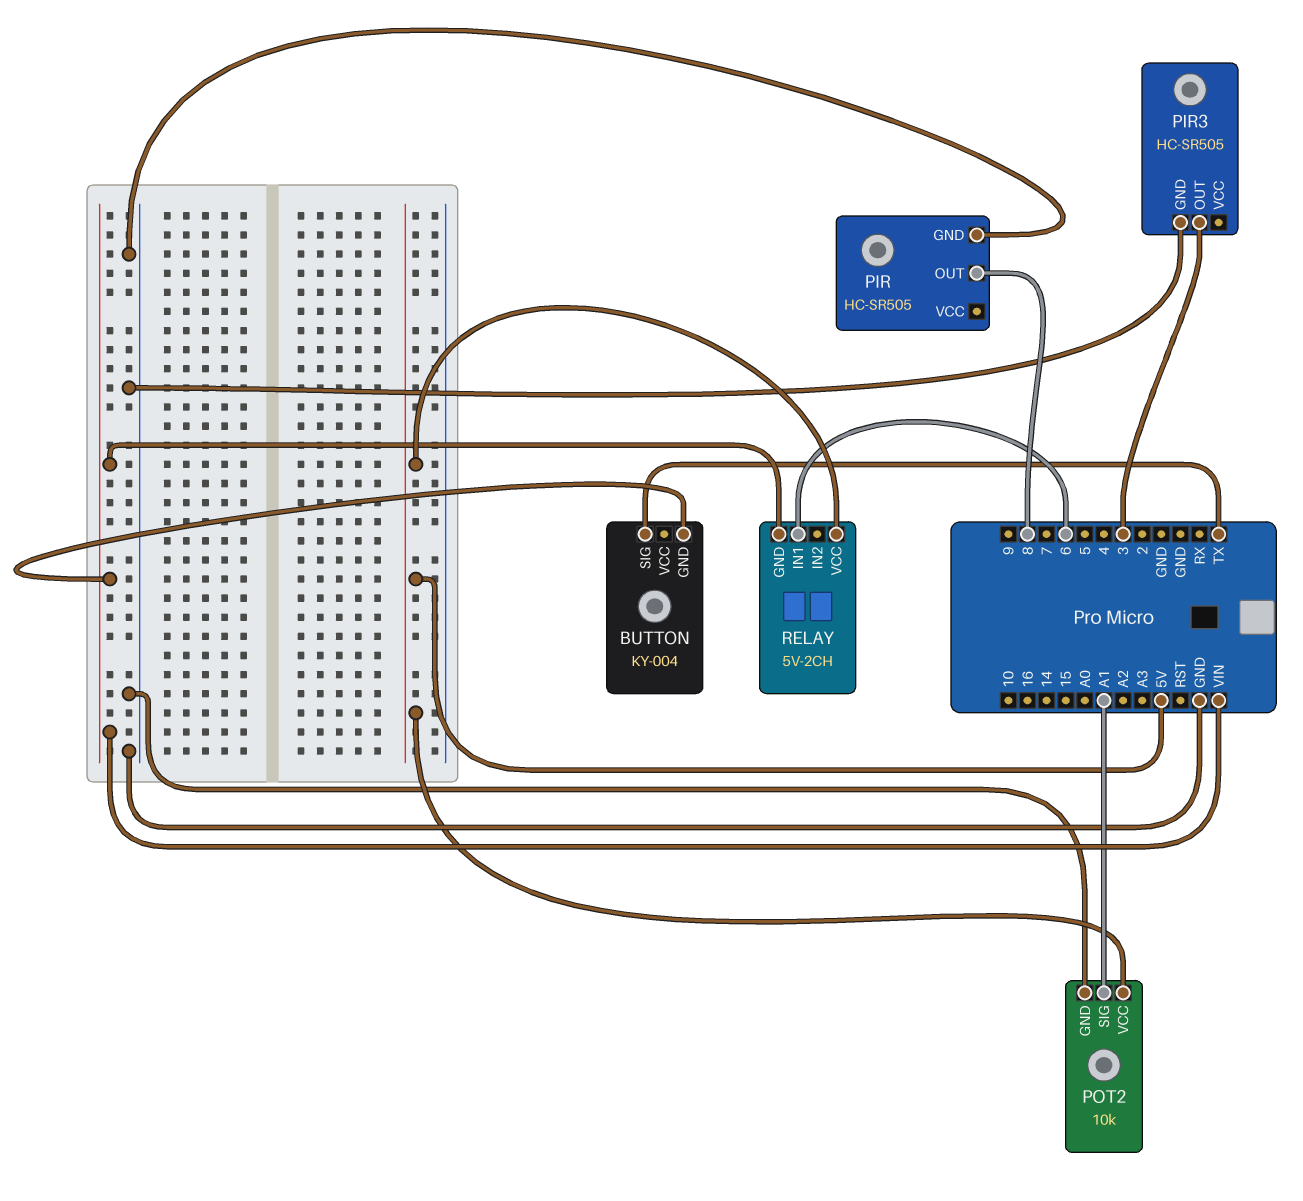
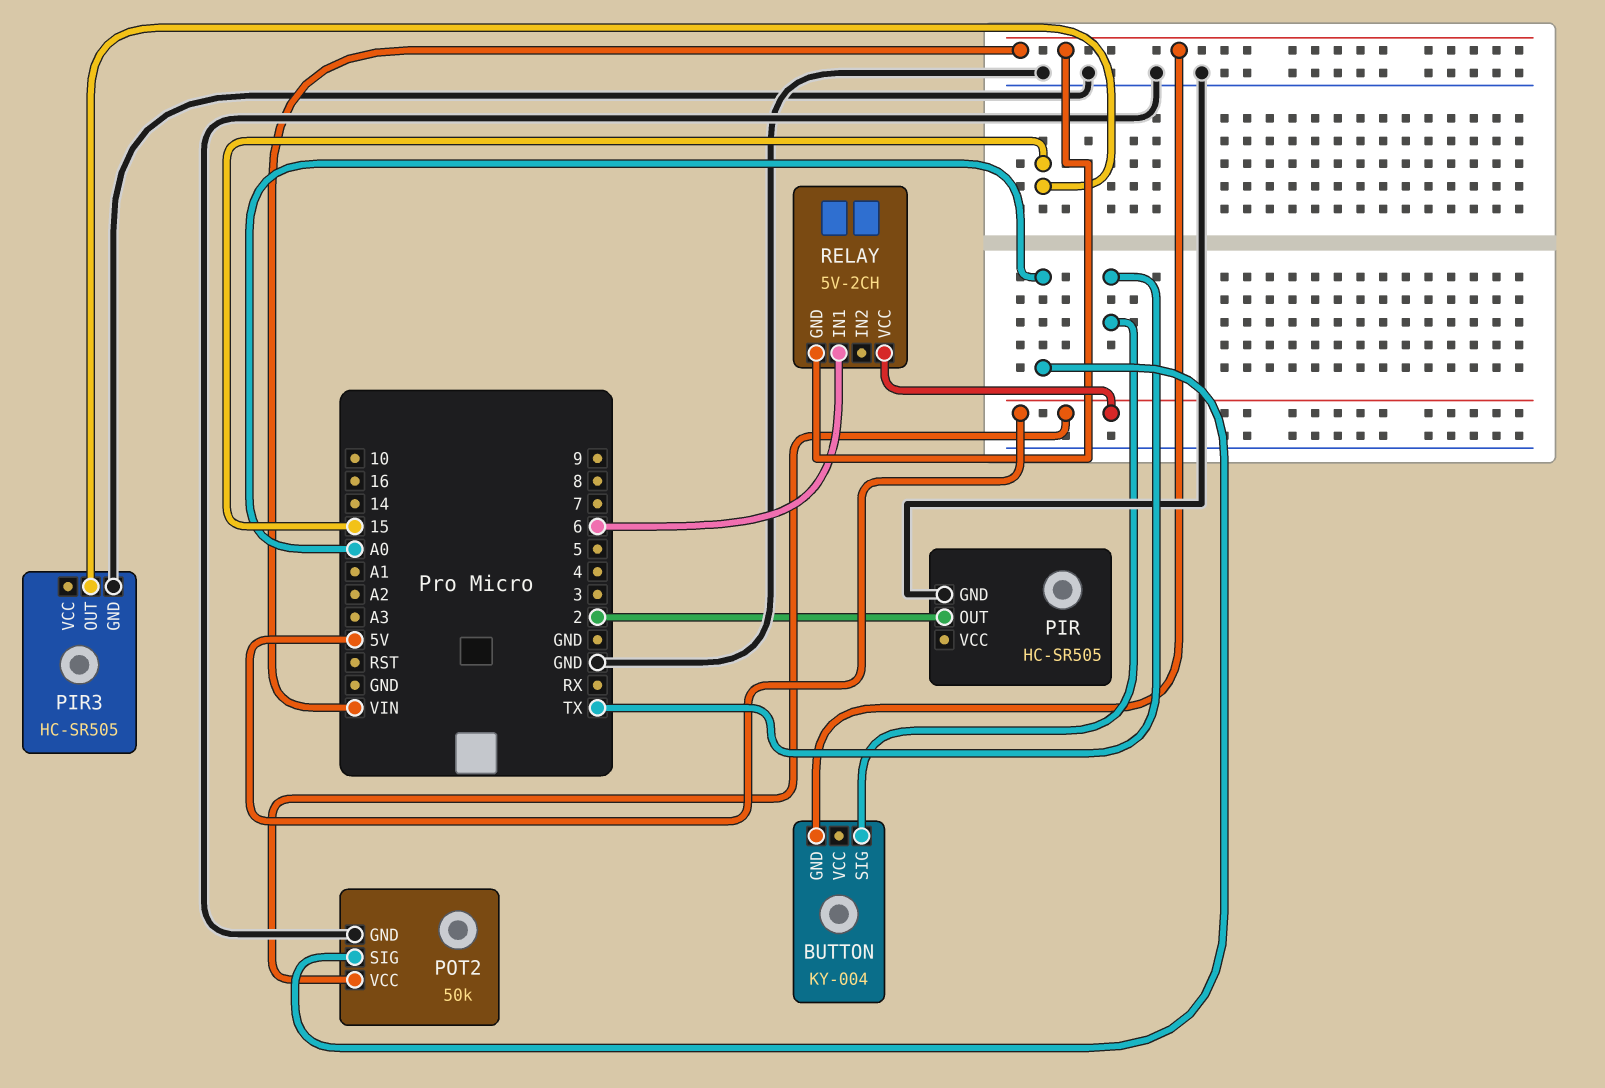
PIR pin OUT: 8 -> 2
PIR3 pin OUT: 3 -> 15
POT2: 10k -> 50k
POT2 pin SIG: A1 -> A0

